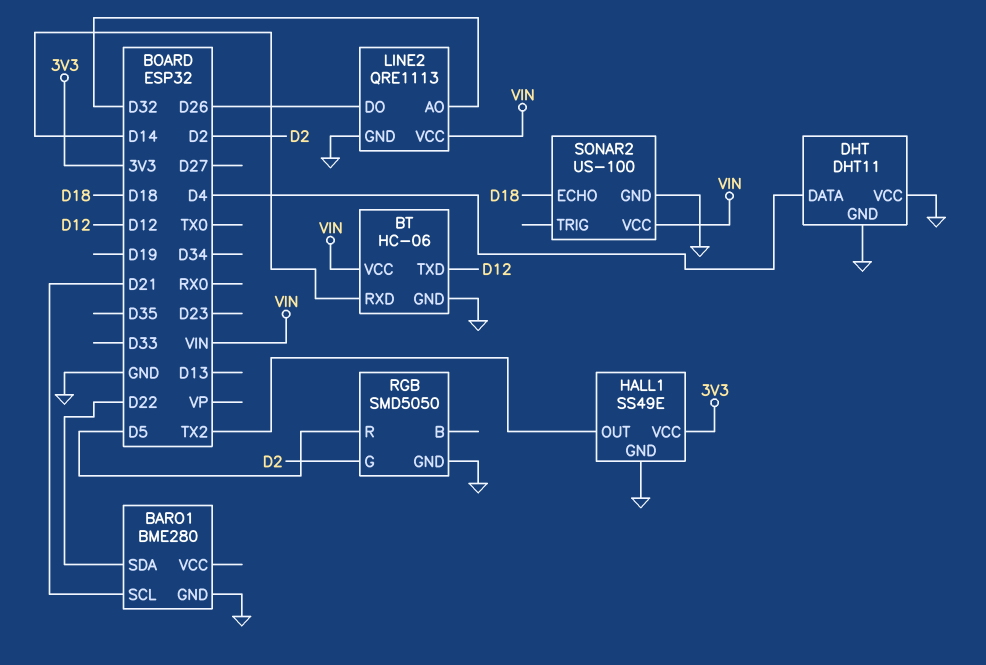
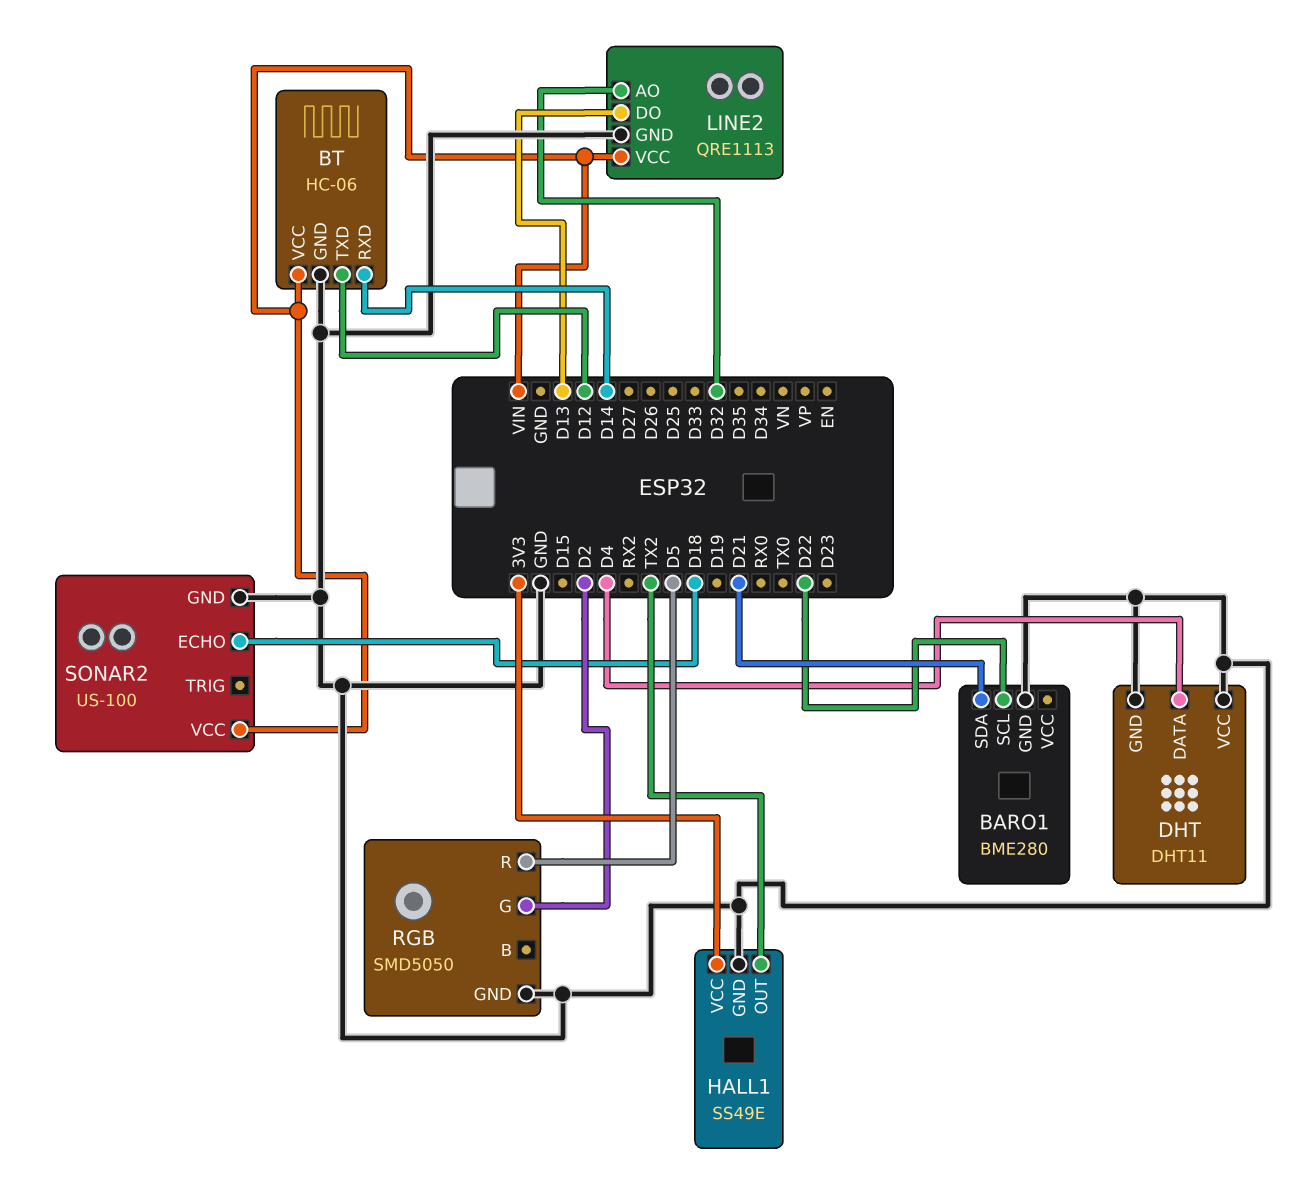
BARO1 pin SCL: D21 -> D22
BARO1 pin SDA: D22 -> D21
LINE2 pin DO: D26 -> D13

